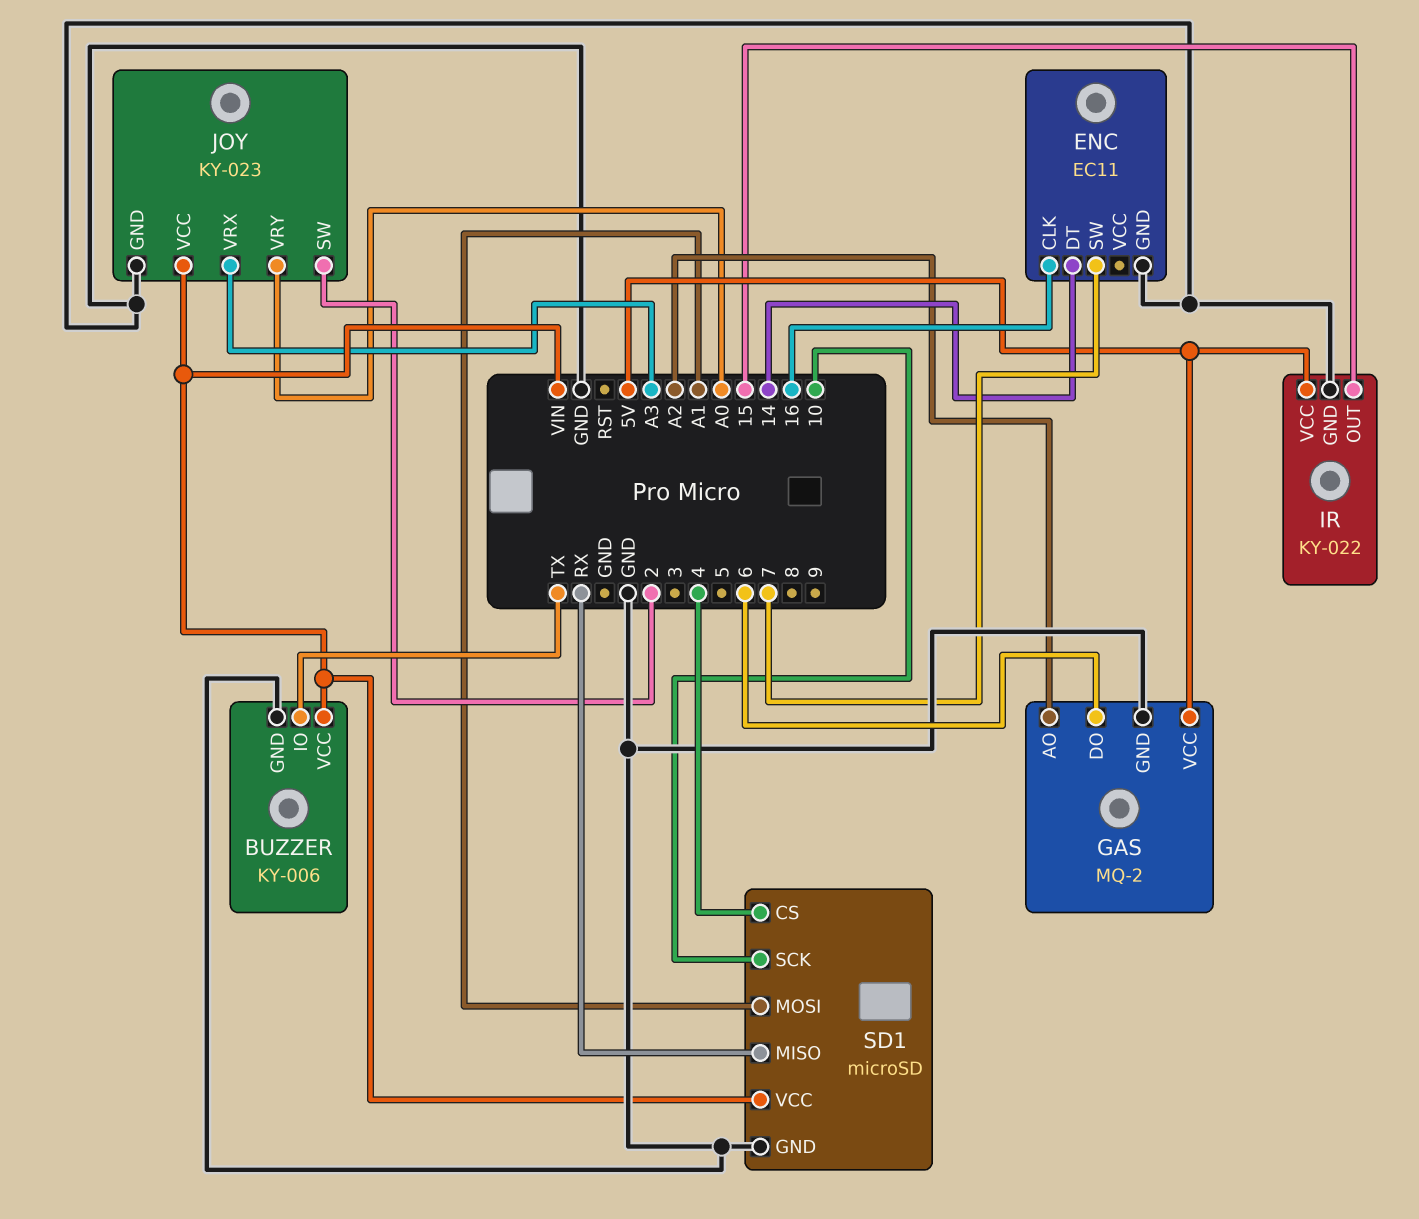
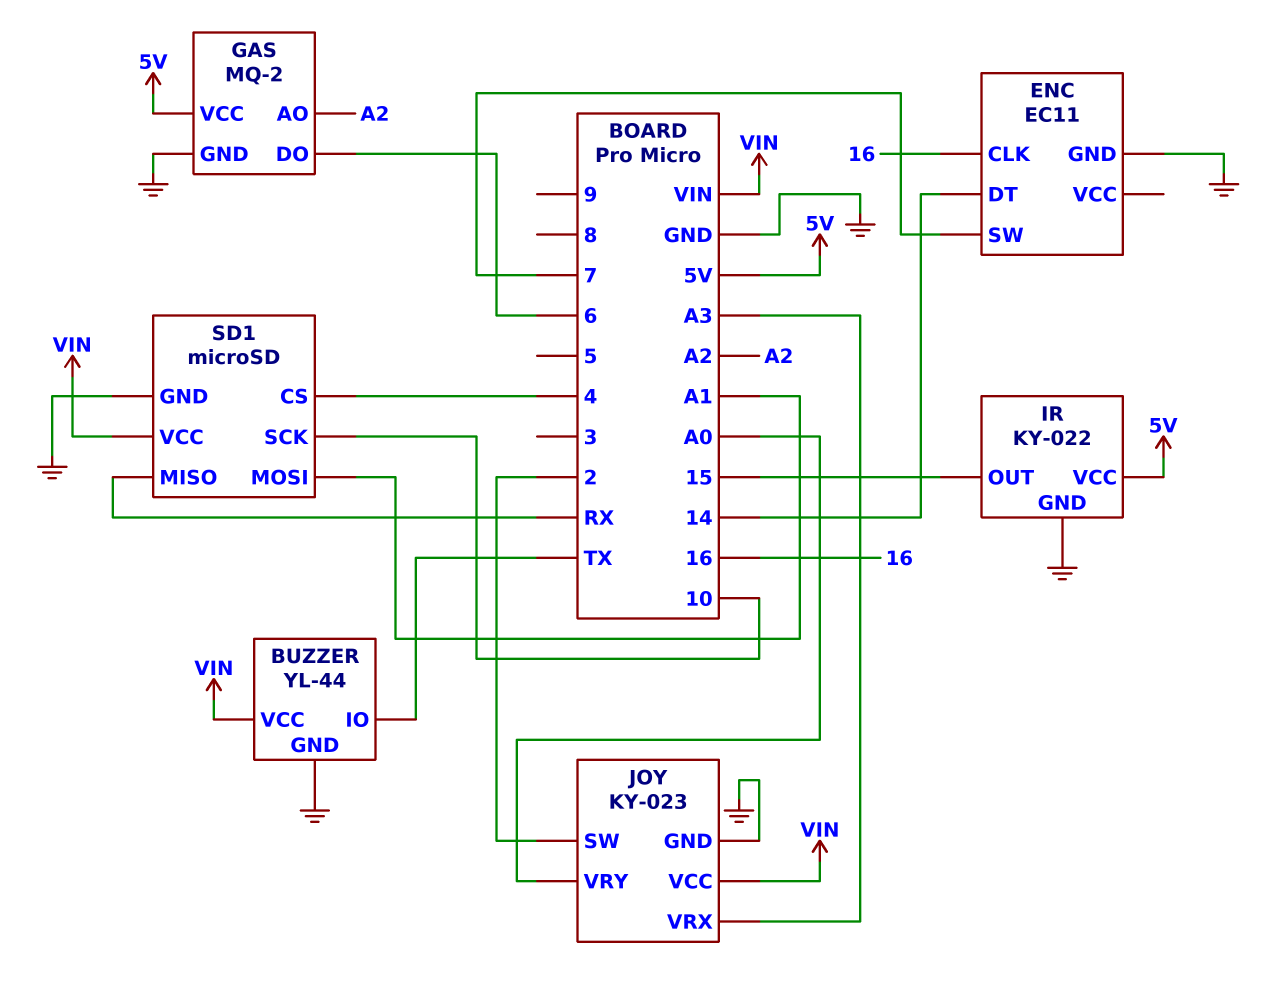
BUZZER: KY-006 -> YL-44

